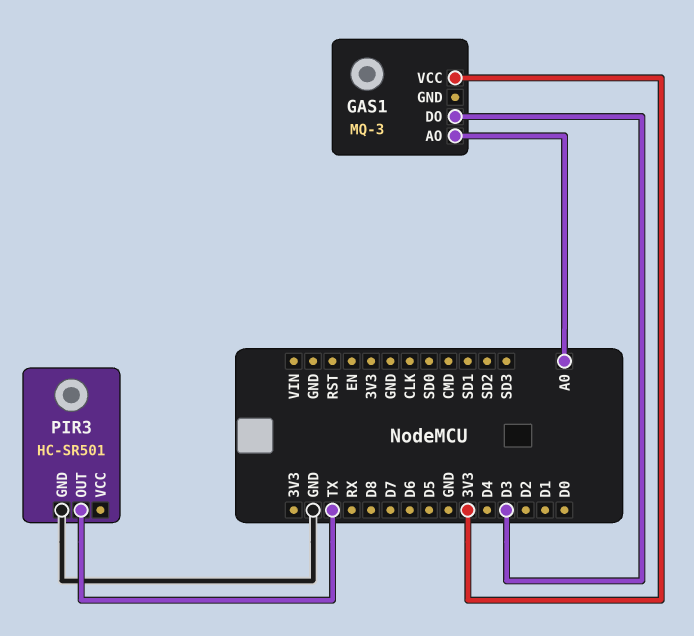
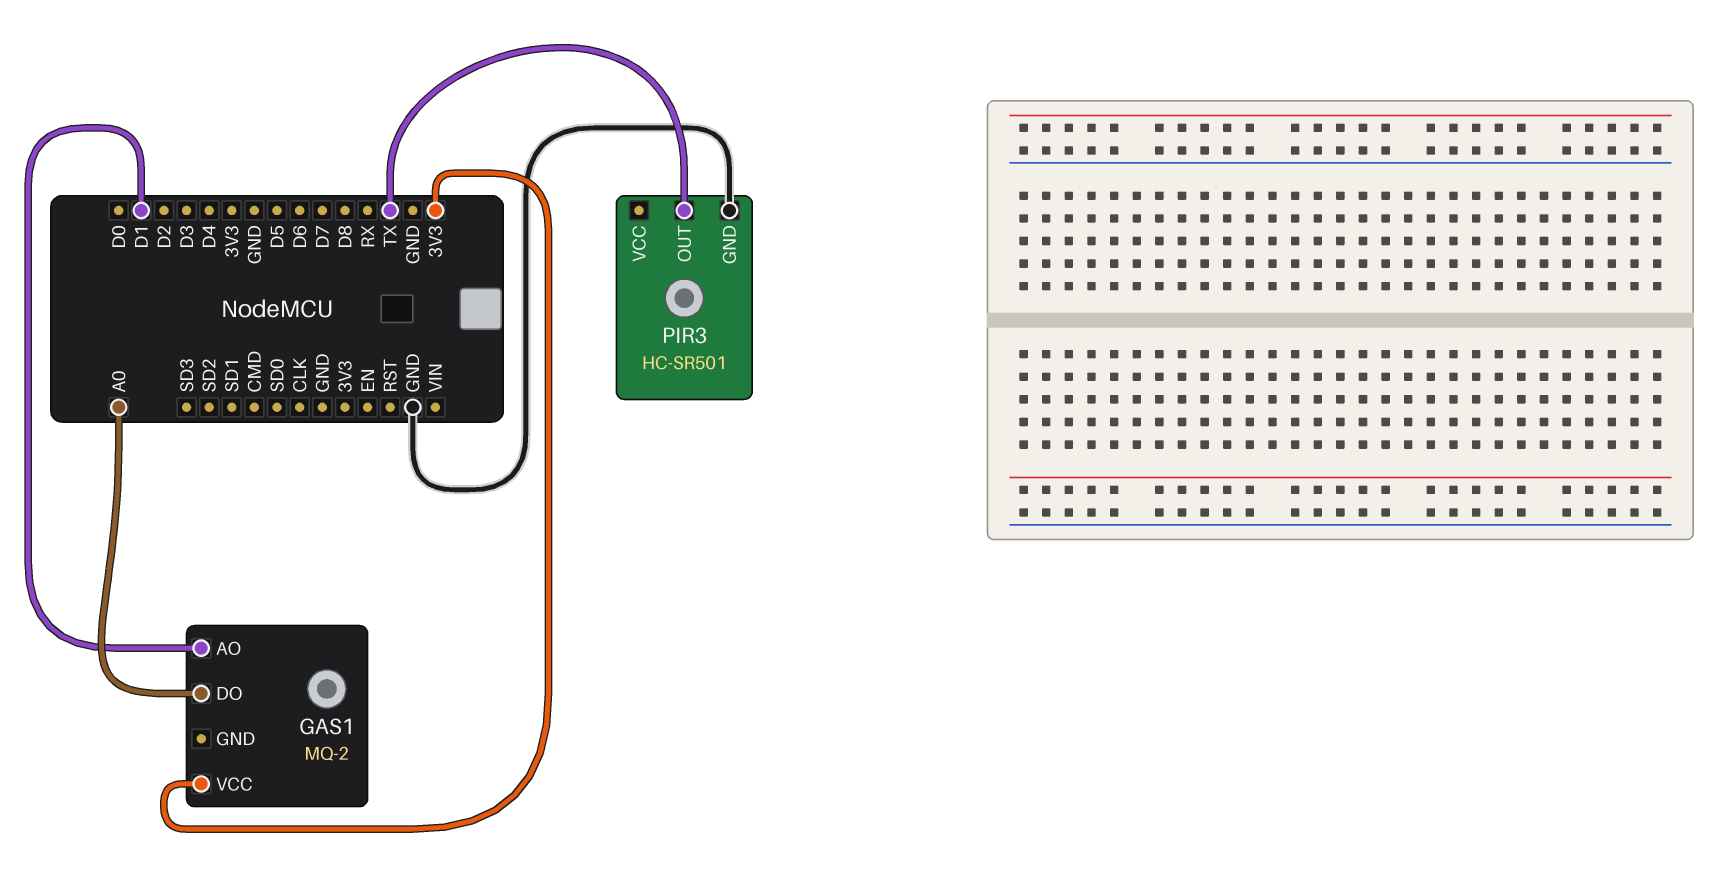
GAS1: MQ-3 -> MQ-2
GAS1 pin AO: A0 -> D1
GAS1 pin DO: D3 -> A0

